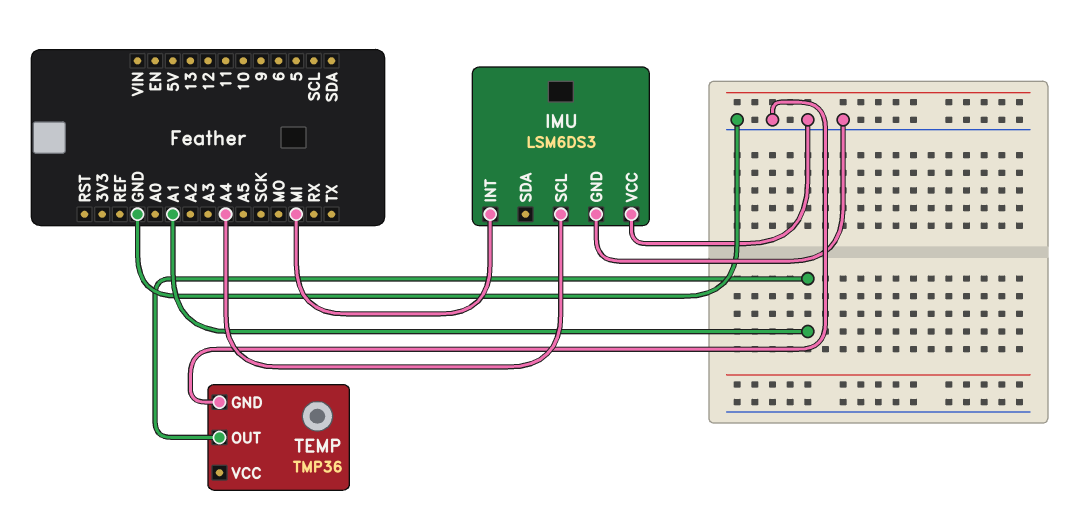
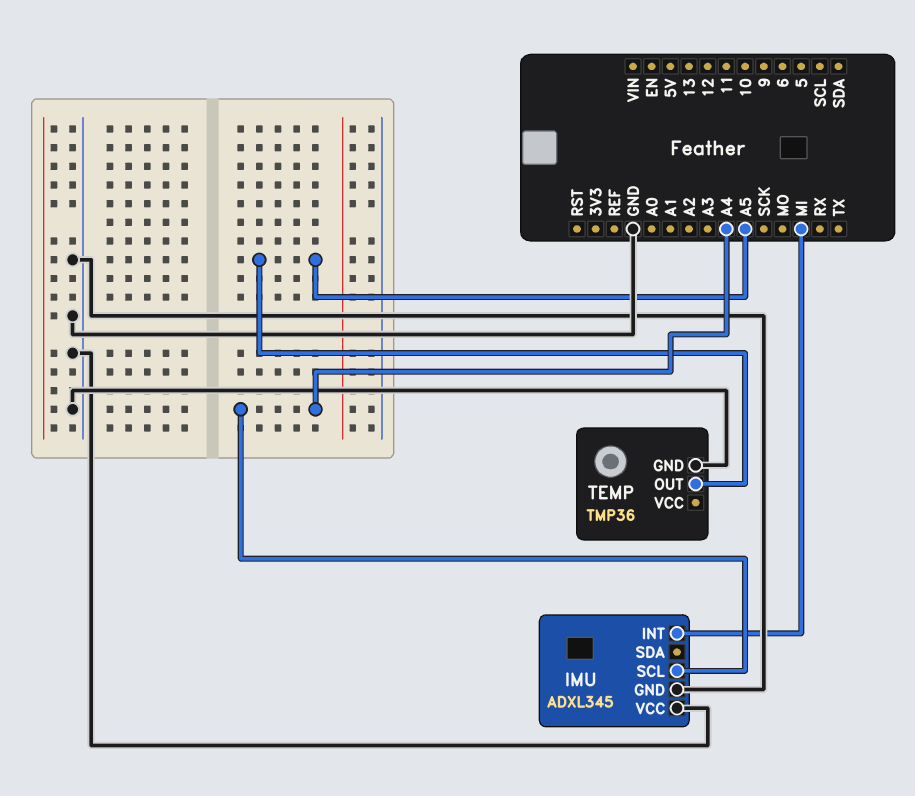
IMU: LSM6DS3 -> ADXL345
TEMP pin OUT: A1 -> A5

